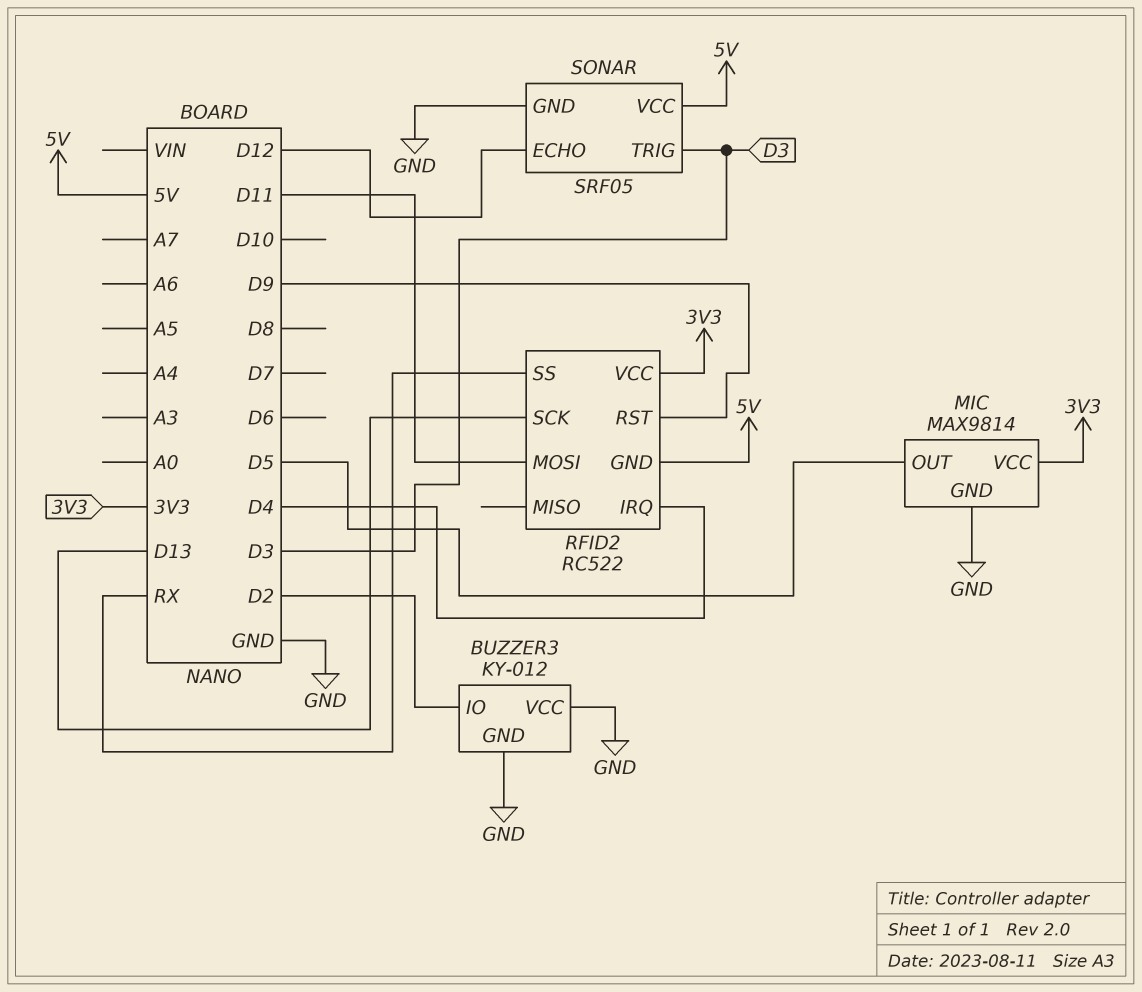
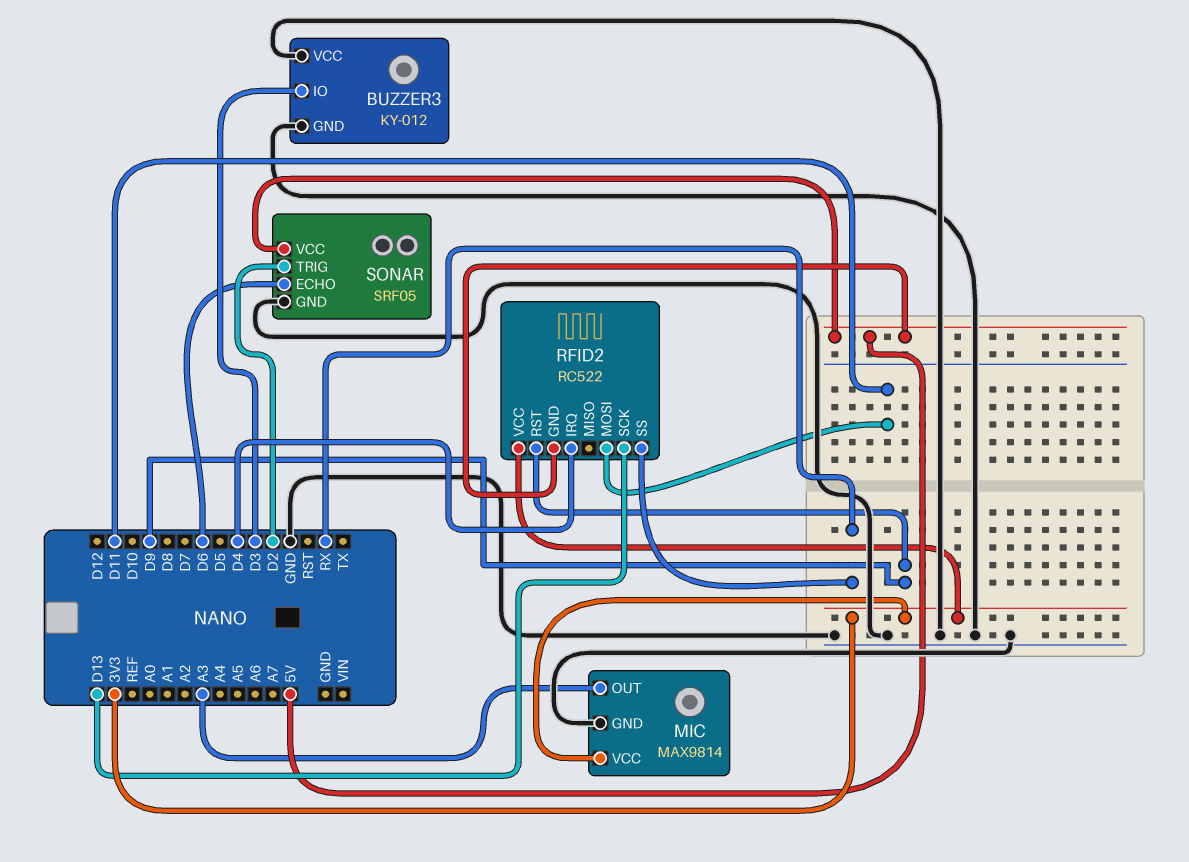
BUZZER3 pin IO: D2 -> D3
MIC pin OUT: D5 -> A3
SONAR pin ECHO: D12 -> D6
SONAR pin TRIG: D3 -> D2

